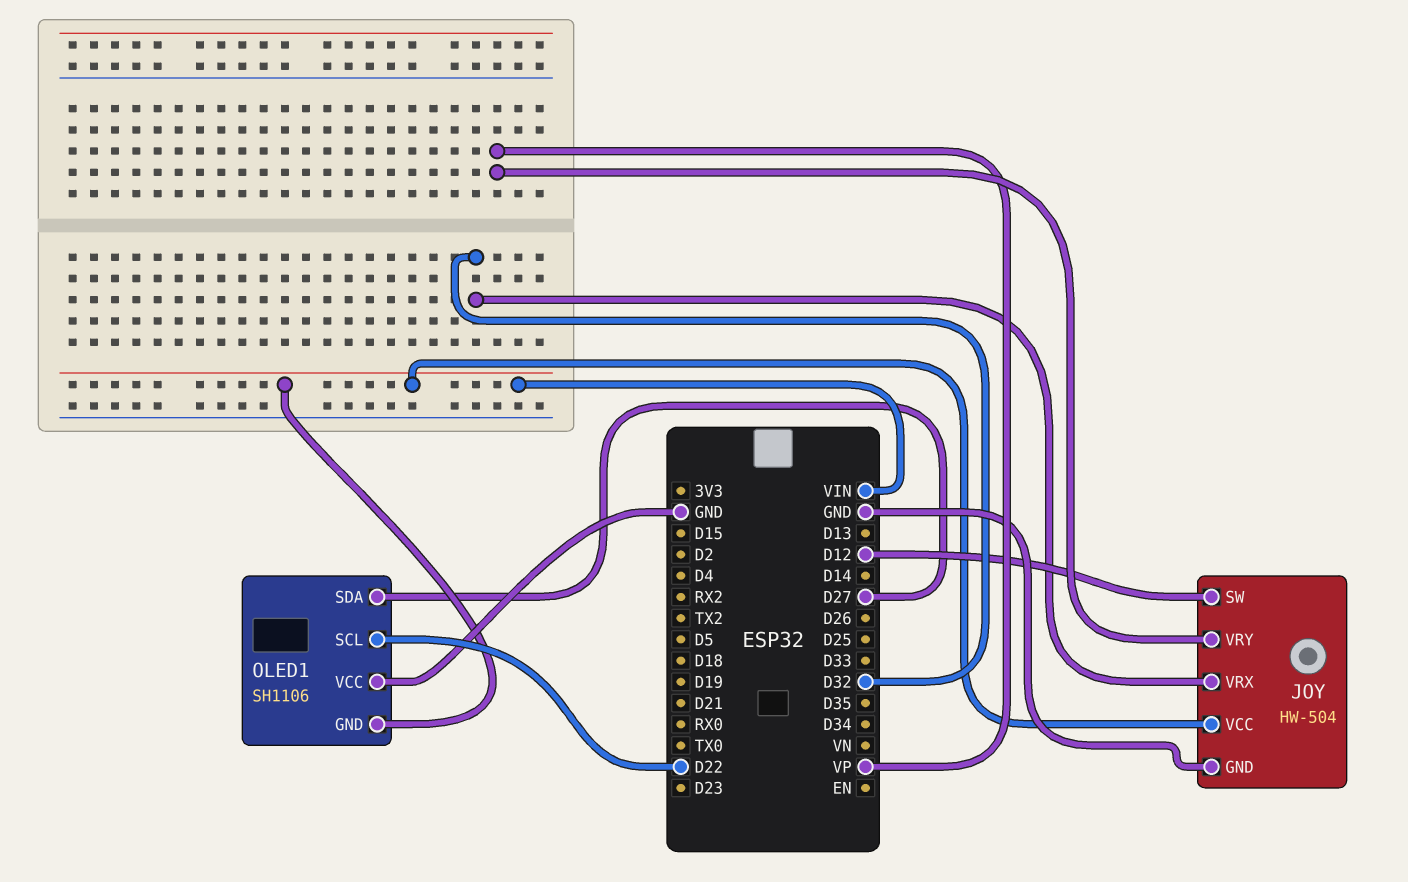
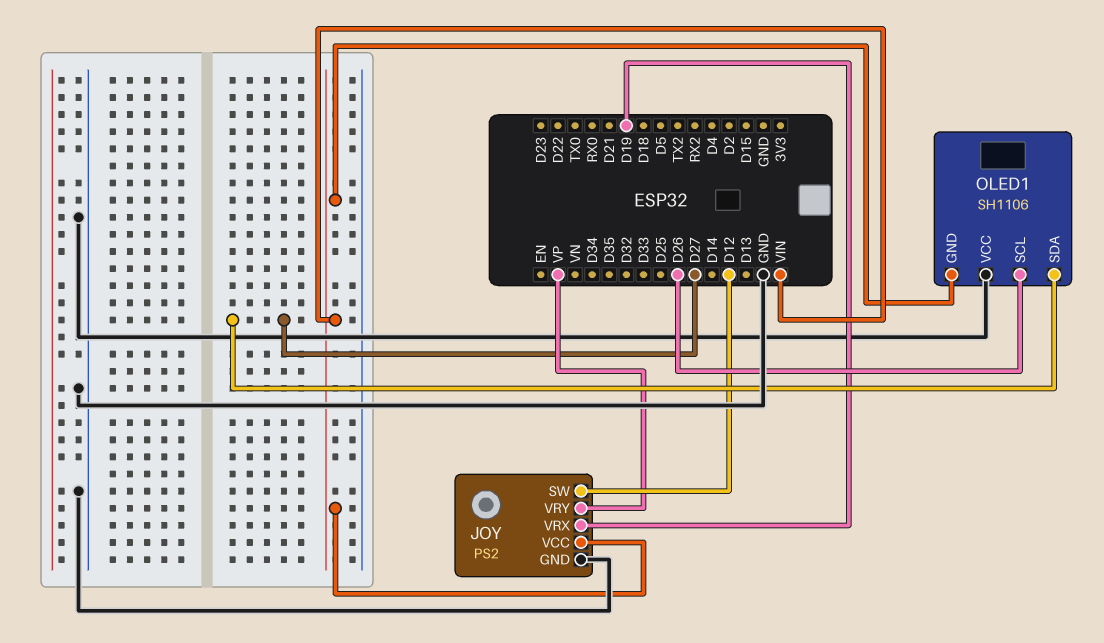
JOY: HW-504 -> PS2
JOY pin VRX: D32 -> D19
OLED1 pin SCL: D22 -> D26

